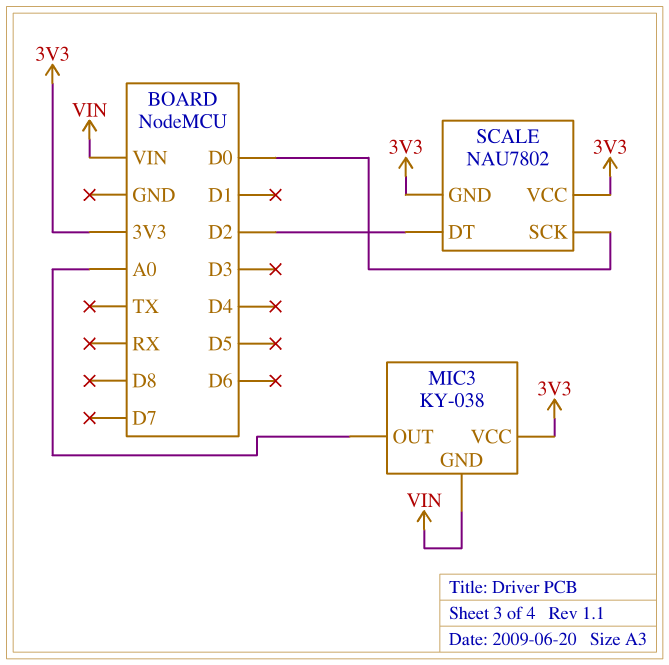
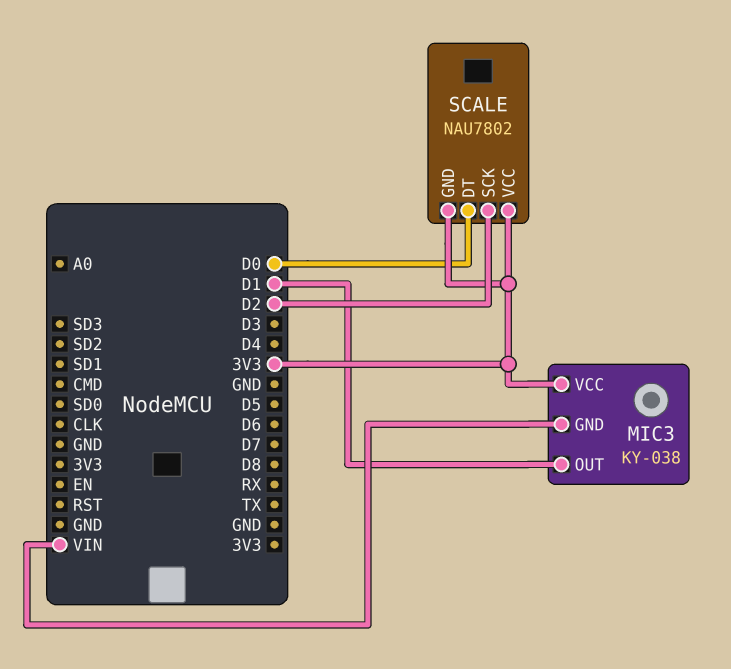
MIC3 pin OUT: A0 -> D1
SCALE pin DT: D2 -> D0
SCALE pin SCK: D0 -> D2

